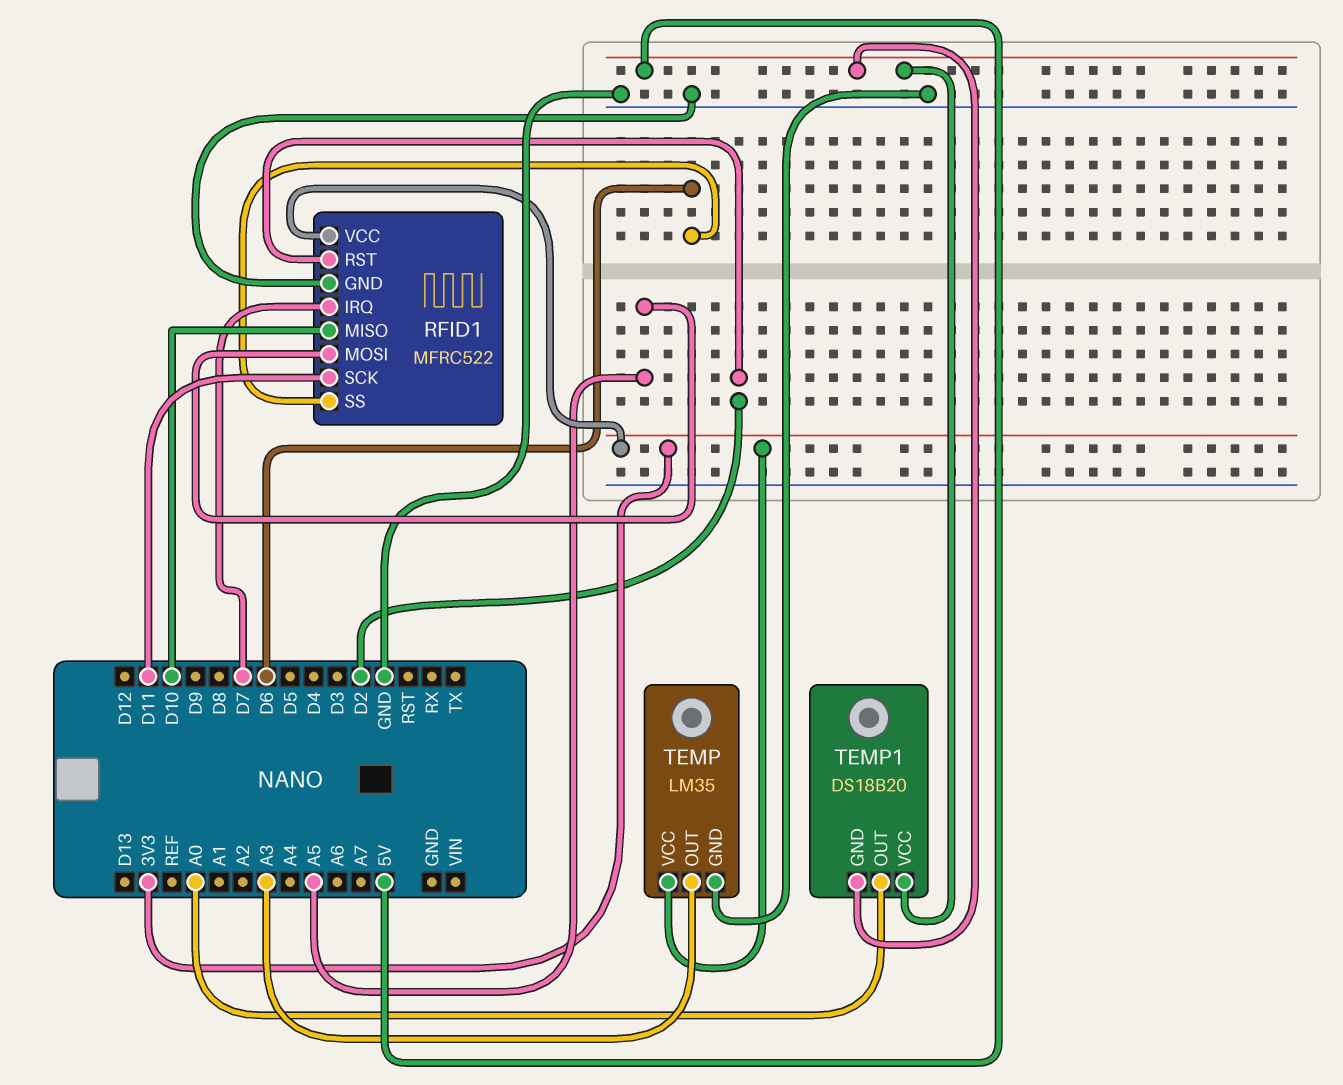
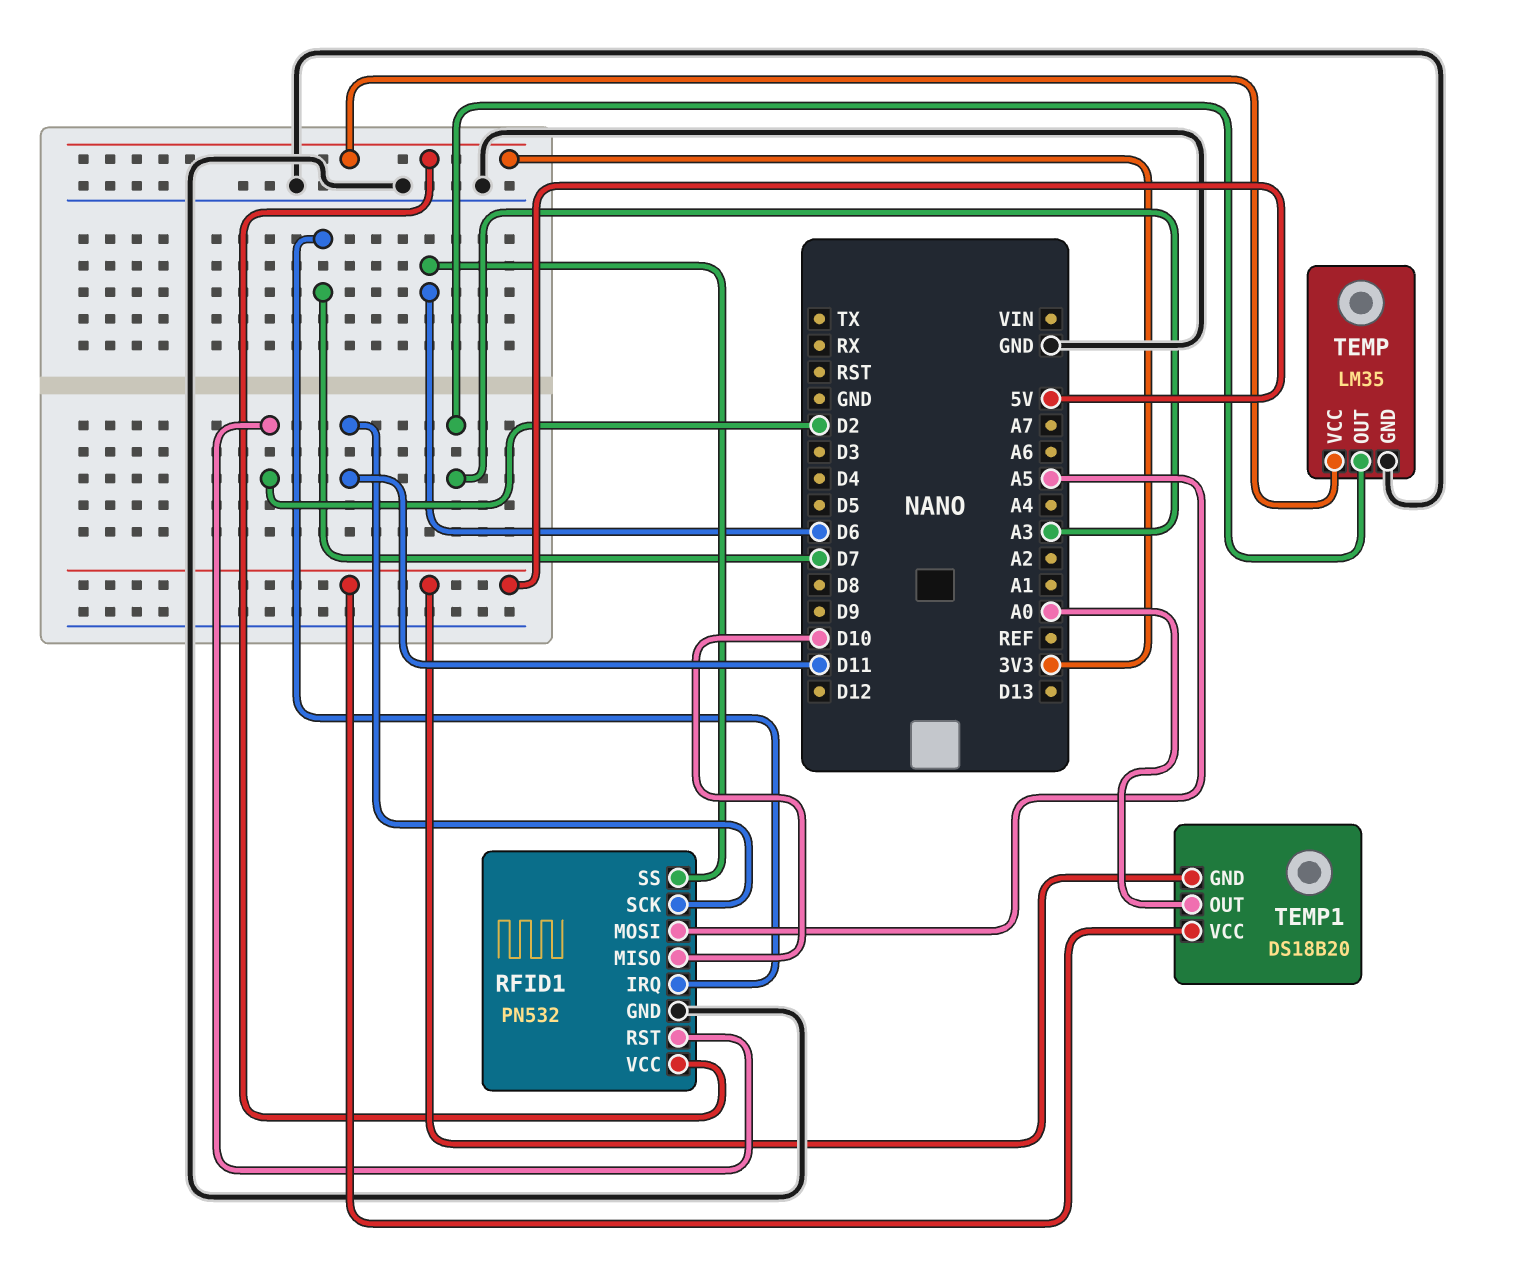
RFID1: MFRC522 -> PN532

